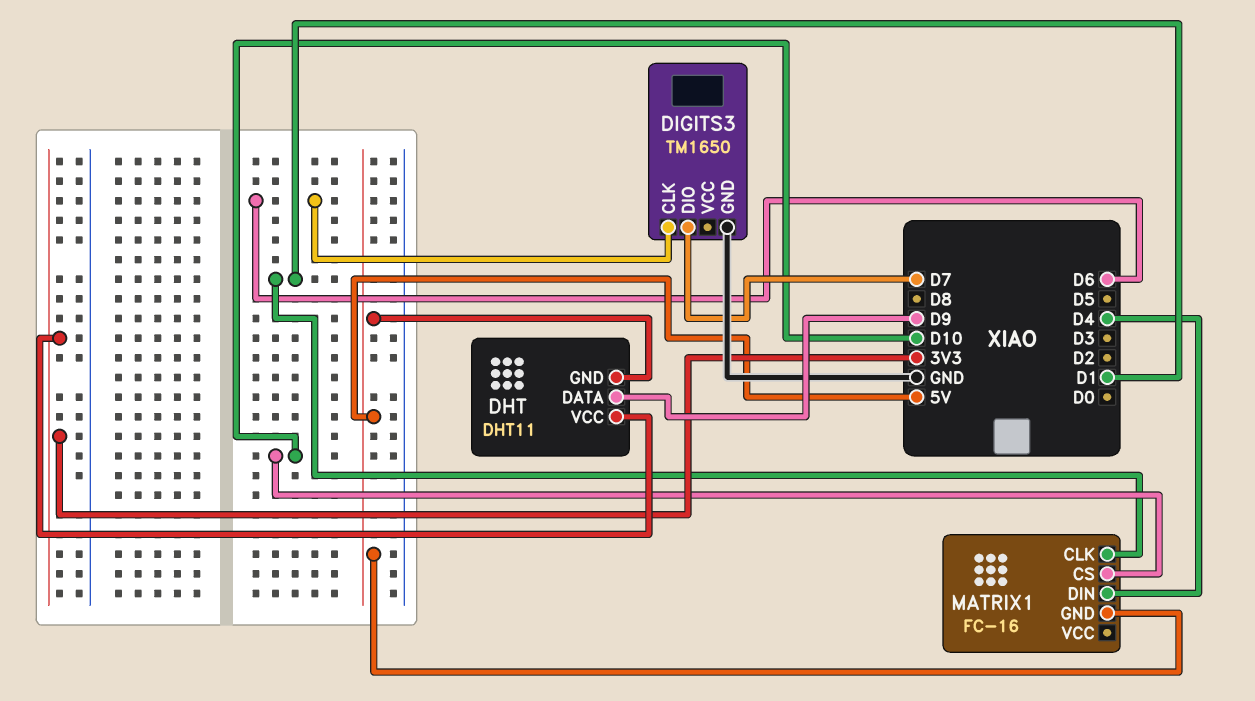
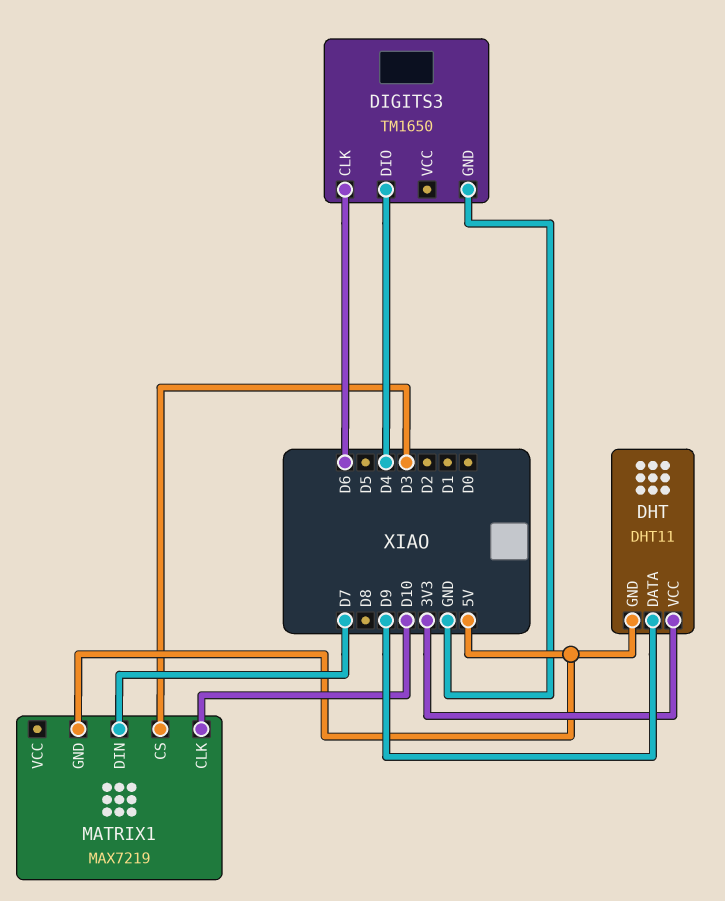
DIGITS3 pin DIO: D7 -> D4
MATRIX1: FC-16 -> MAX7219
MATRIX1 pin CLK: D1 -> D10
MATRIX1 pin CS: D10 -> D3
MATRIX1 pin DIN: D4 -> D7

